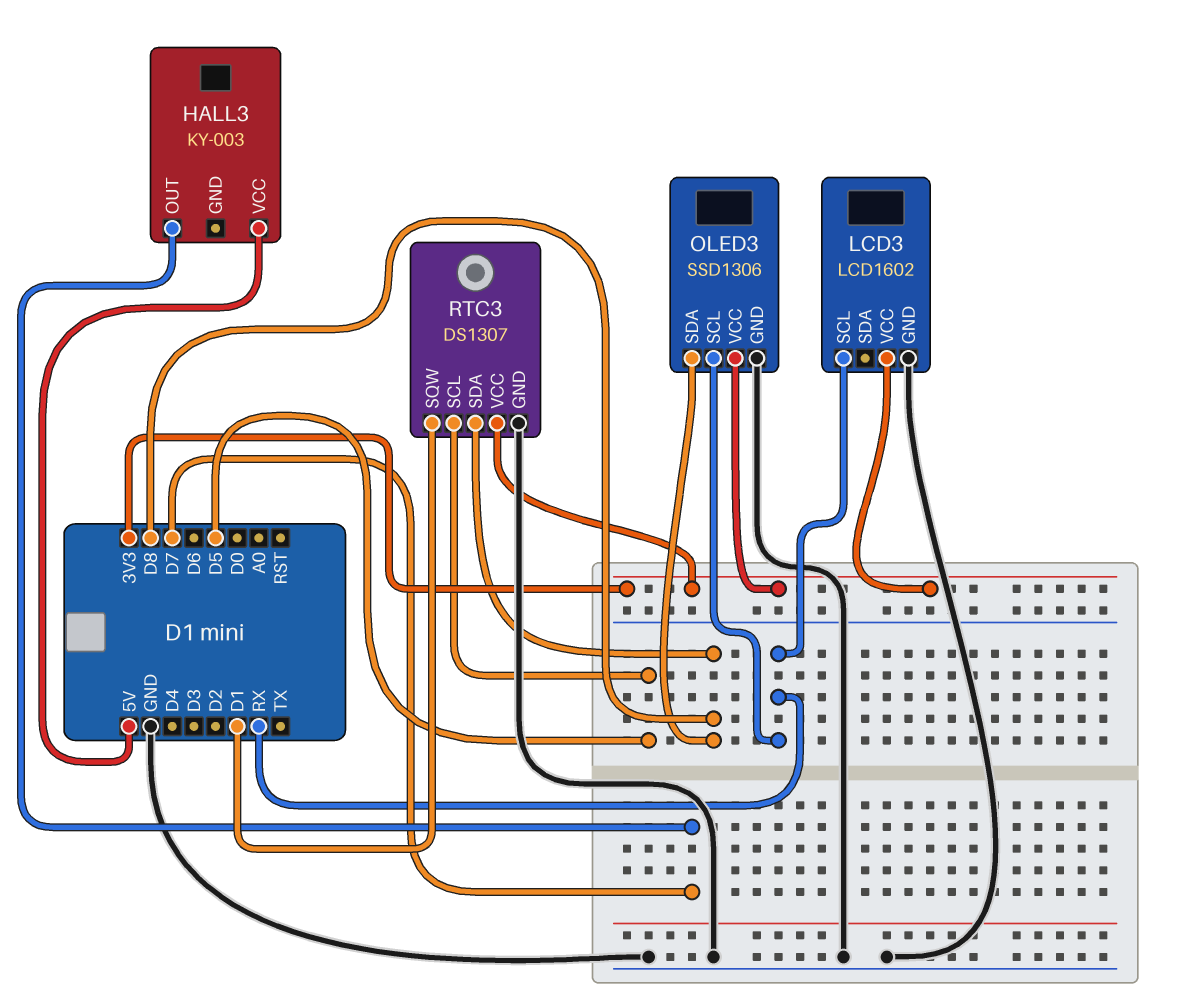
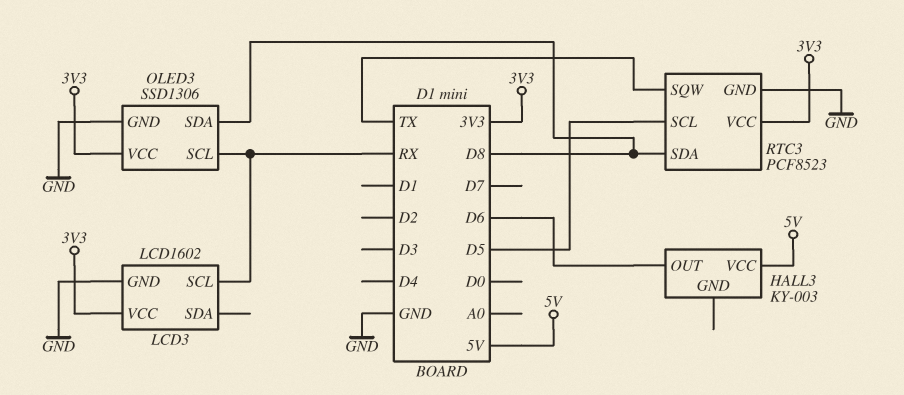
HALL3 pin OUT: D7 -> D6
RTC3: DS1307 -> PCF8523
RTC3 pin SQW: D1 -> TX

